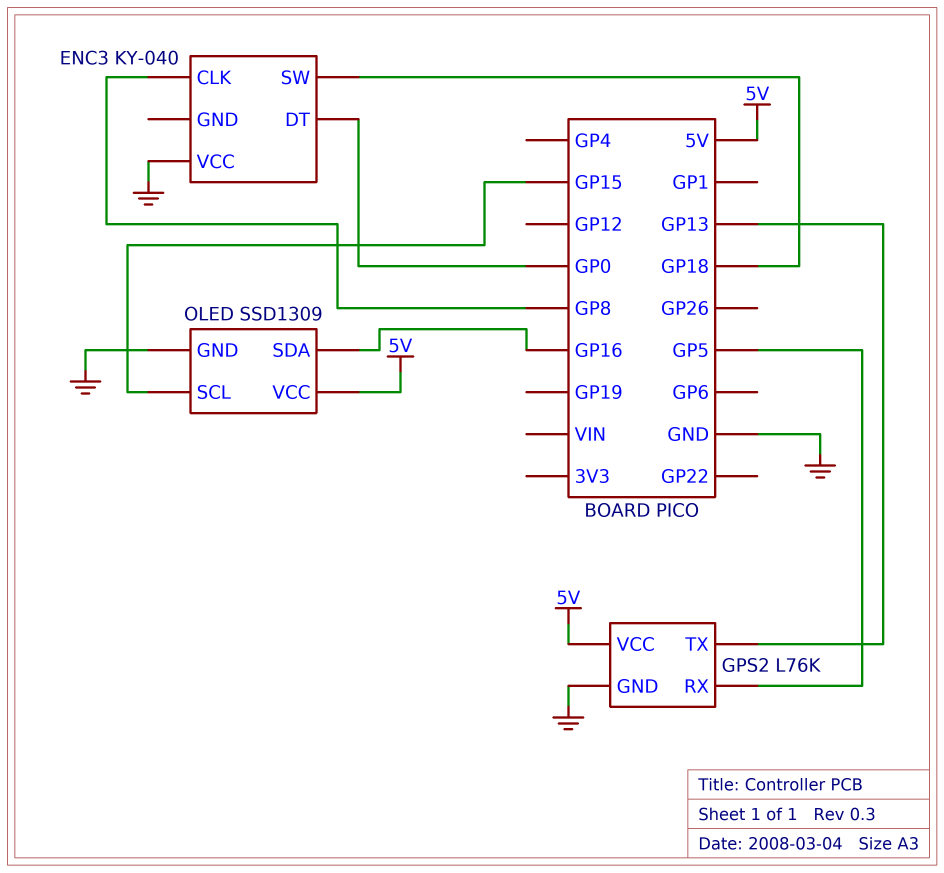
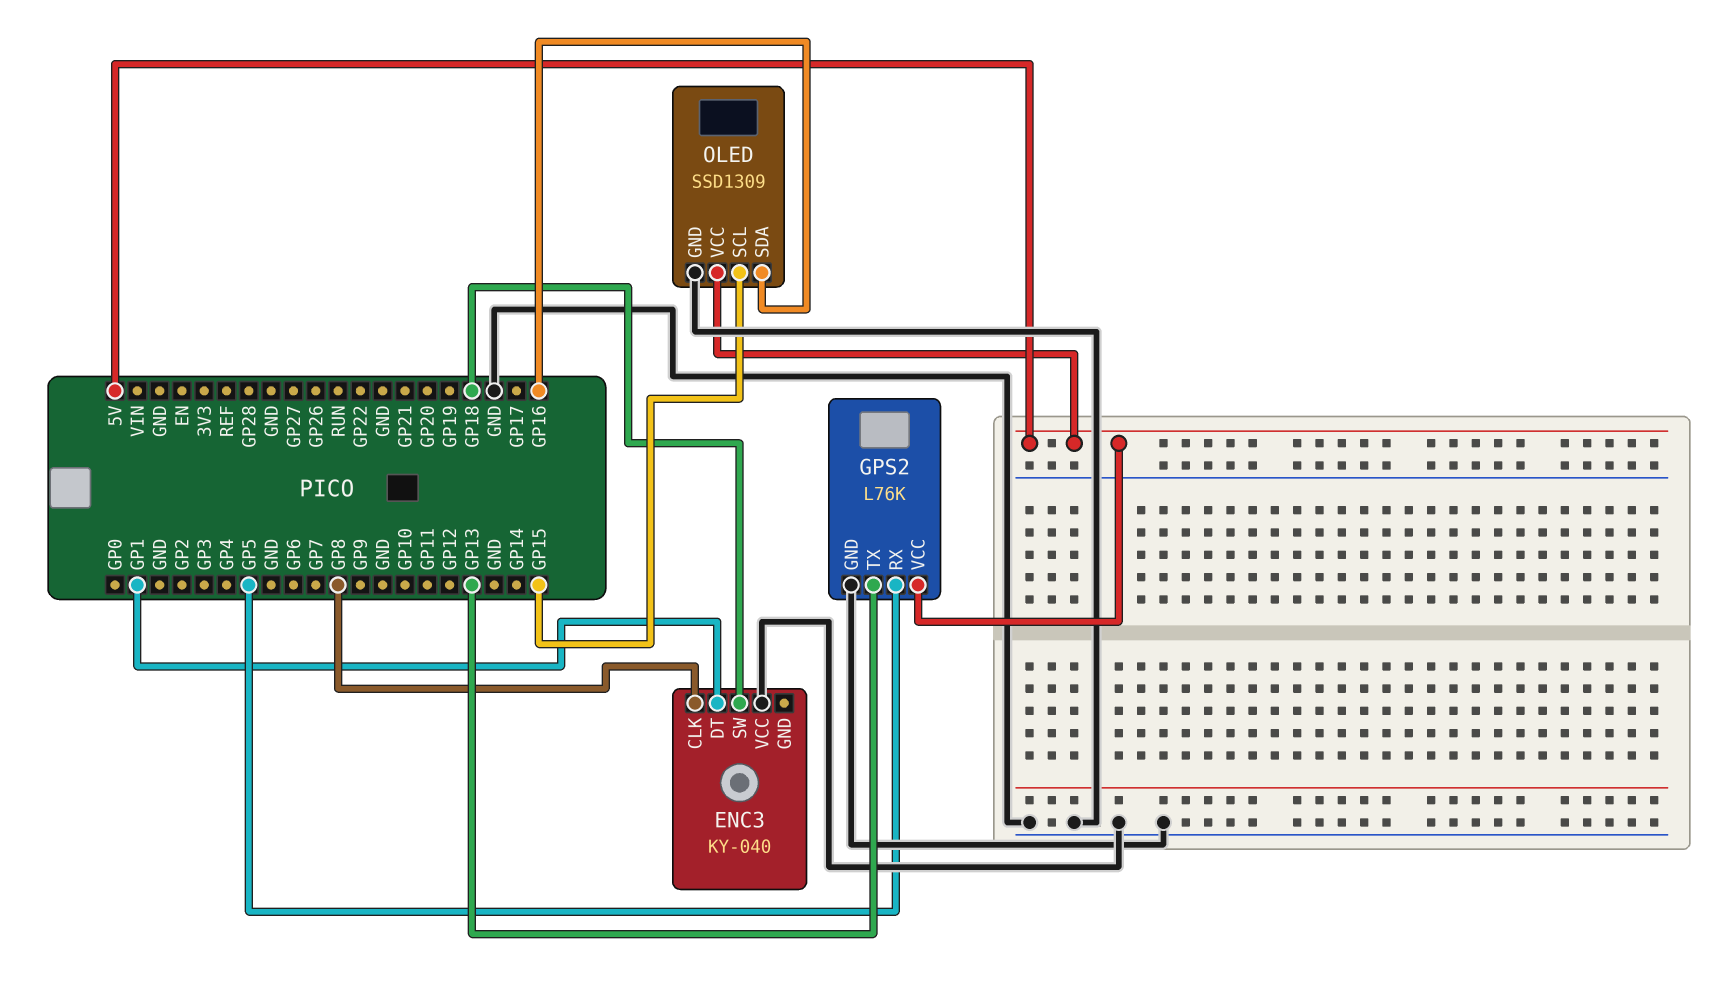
ENC3 pin DT: GP0 -> GP1

